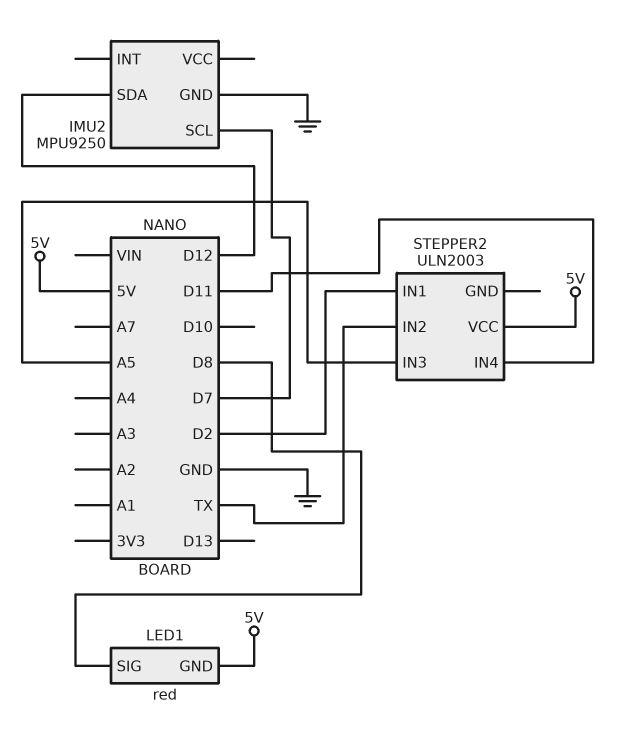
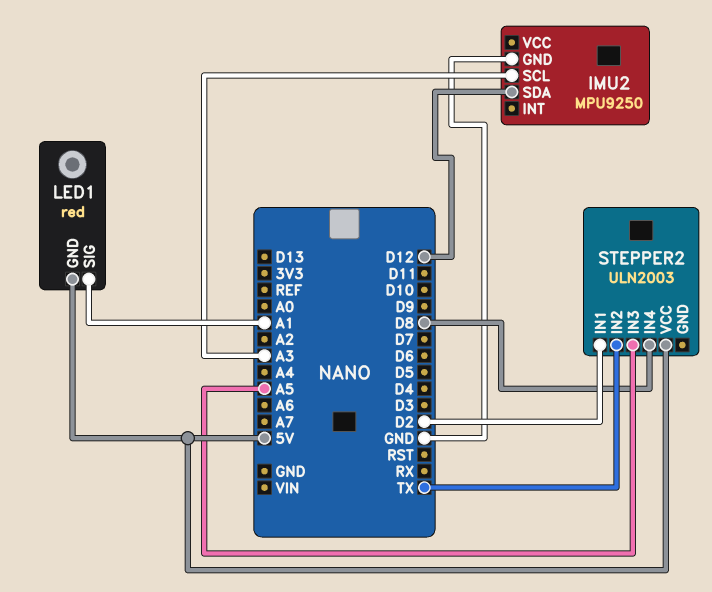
IMU2 pin SCL: D7 -> A3
LED1 pin SIG: D8 -> A1
STEPPER2 pin IN4: D11 -> D8

